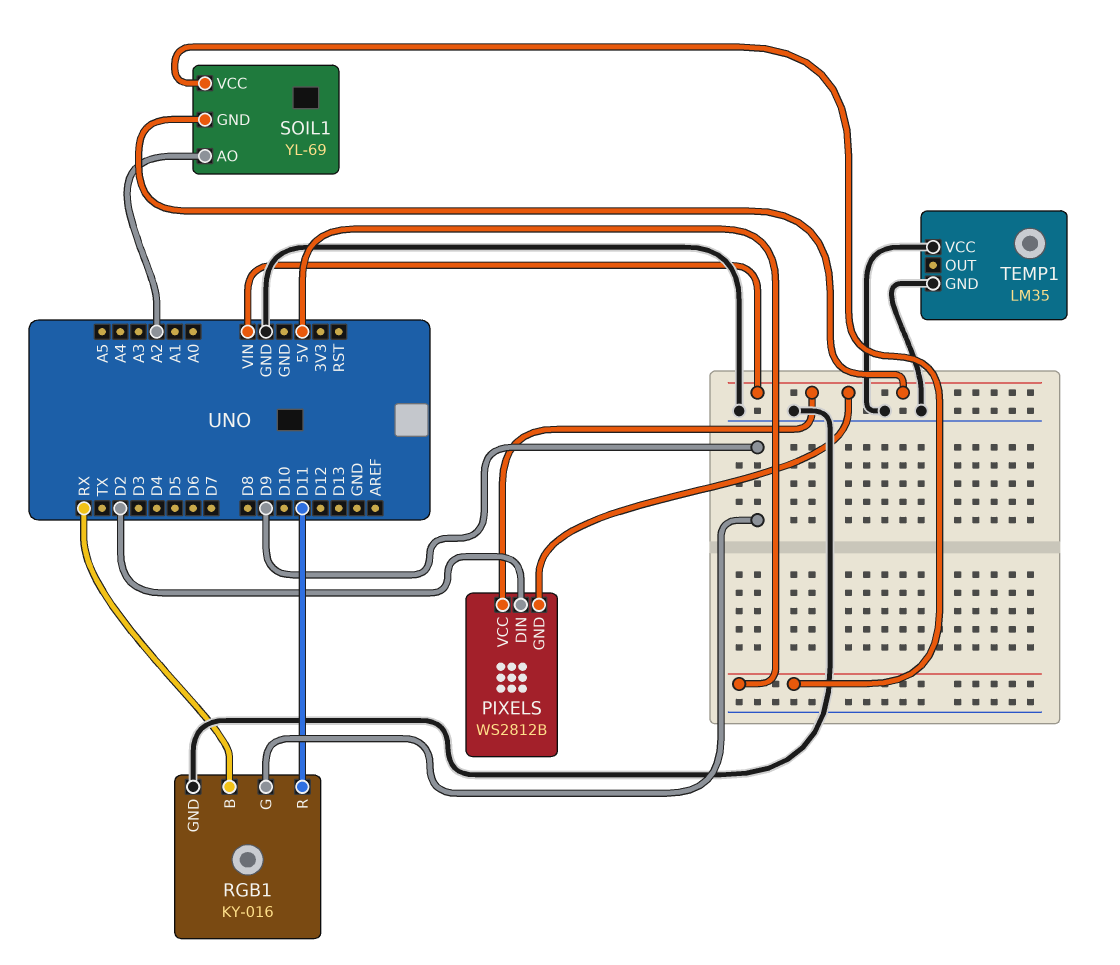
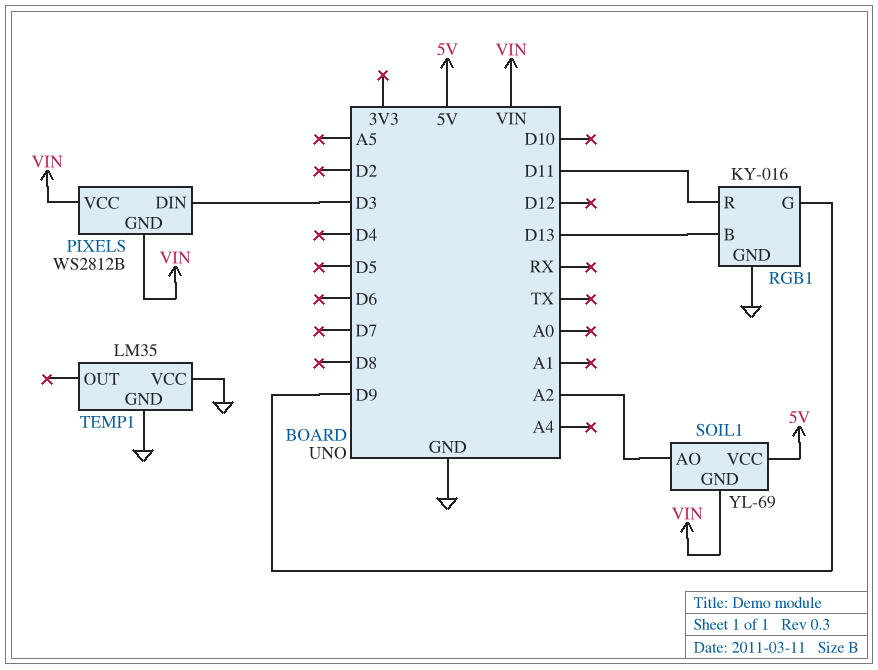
PIXELS pin DIN: D2 -> D3
RGB1 pin B: RX -> D13

